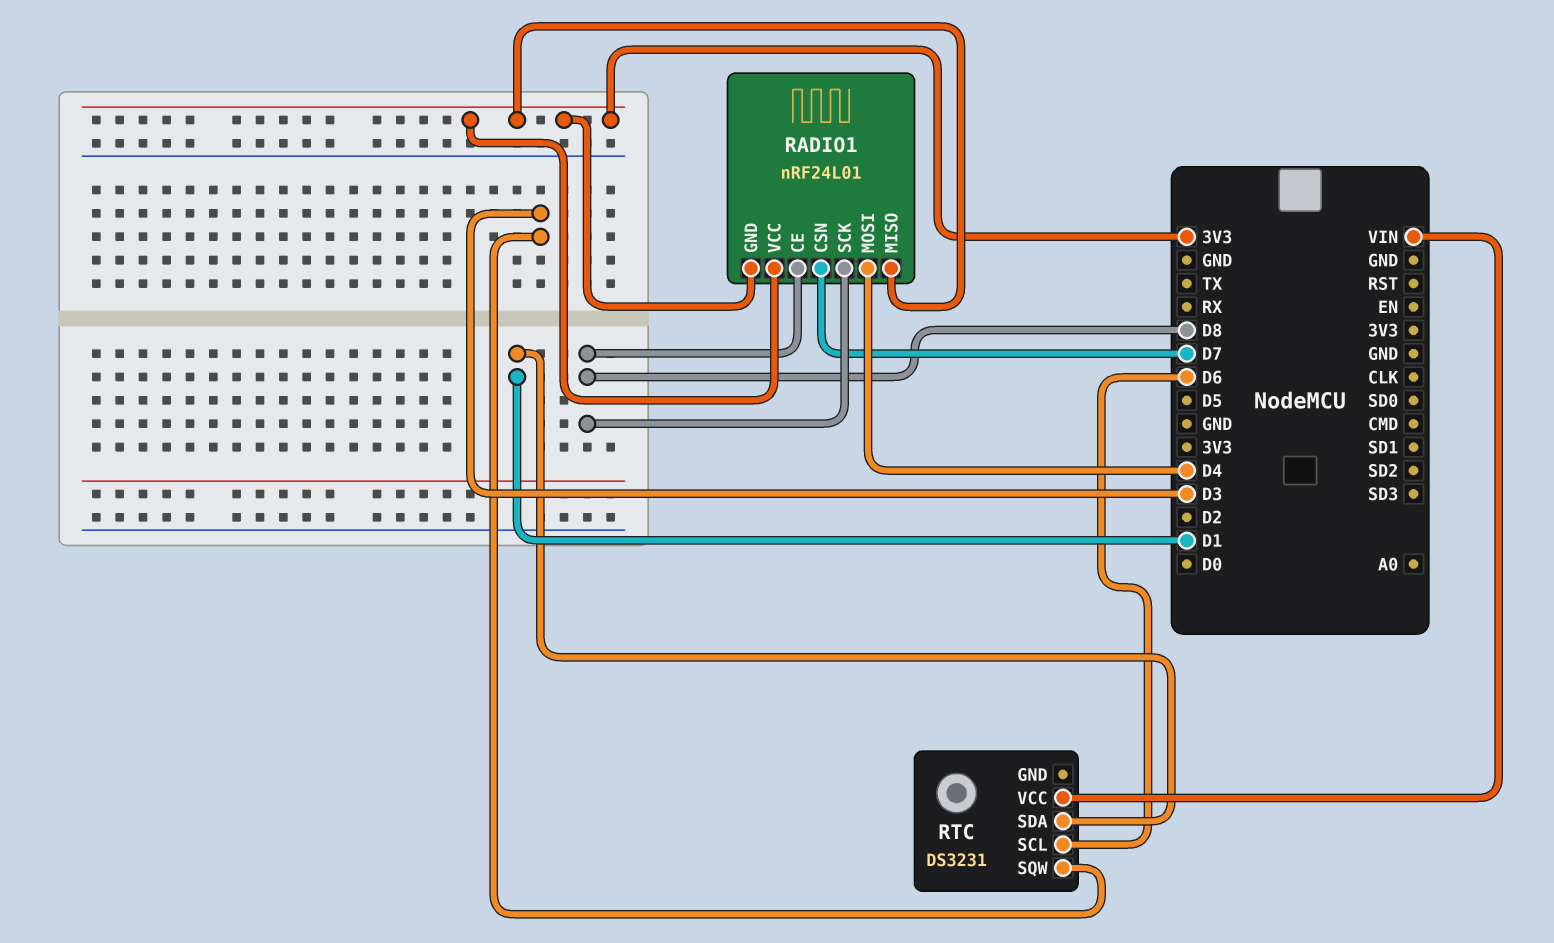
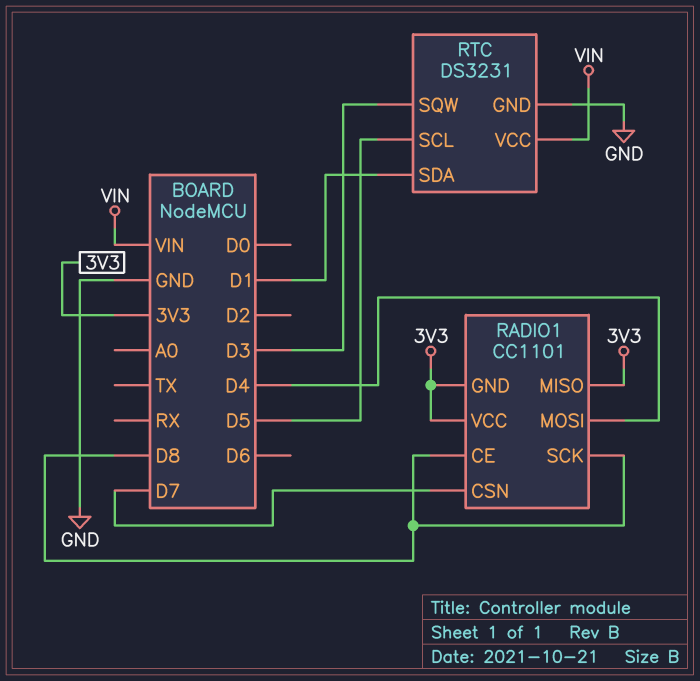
RADIO1: nRF24L01 -> CC1101
RTC pin GND: none -> GND
RTC pin SCL: D6 -> D5

